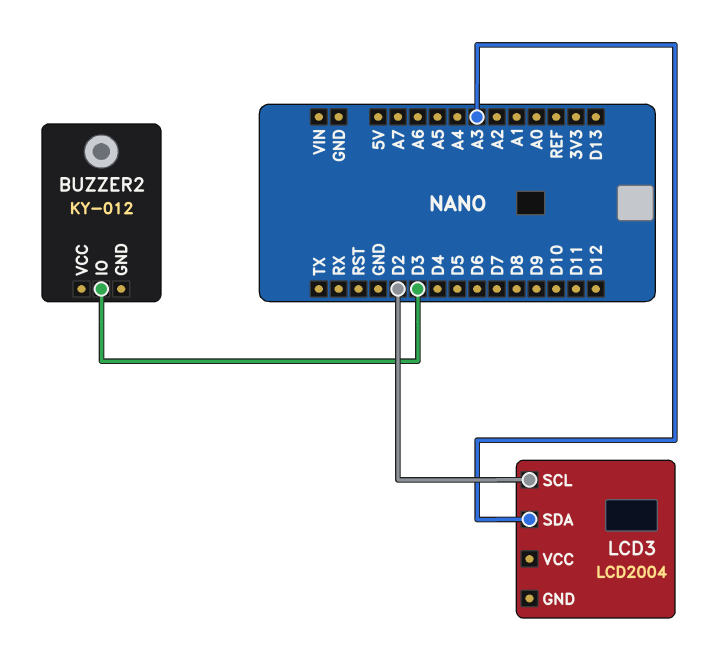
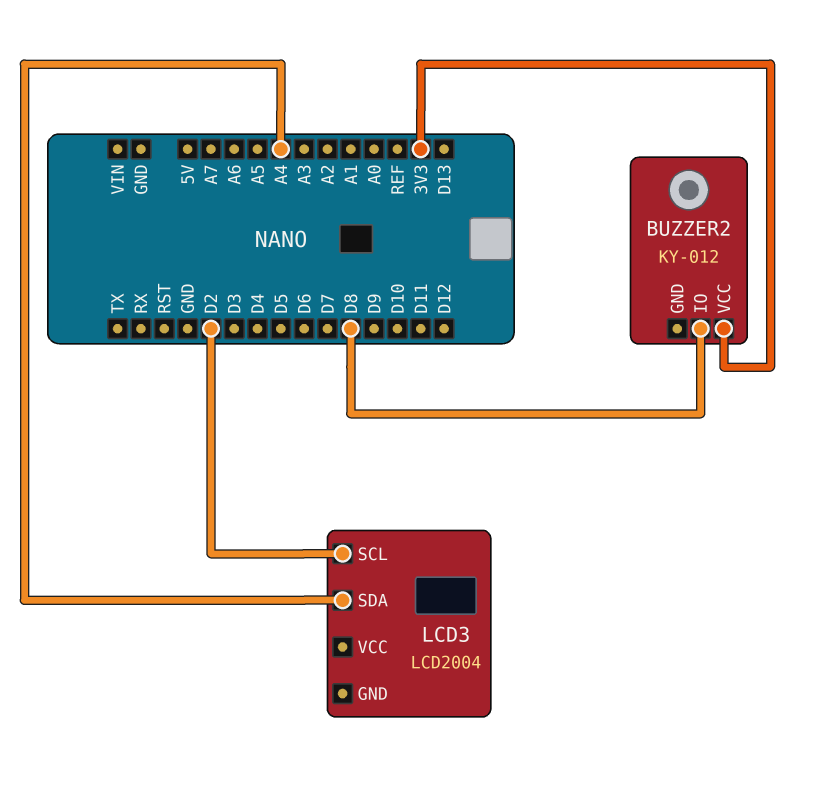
BUZZER2 pin IO: D3 -> D8
BUZZER2 pin VCC: none -> 3V3
LCD3 pin SDA: A3 -> A4

